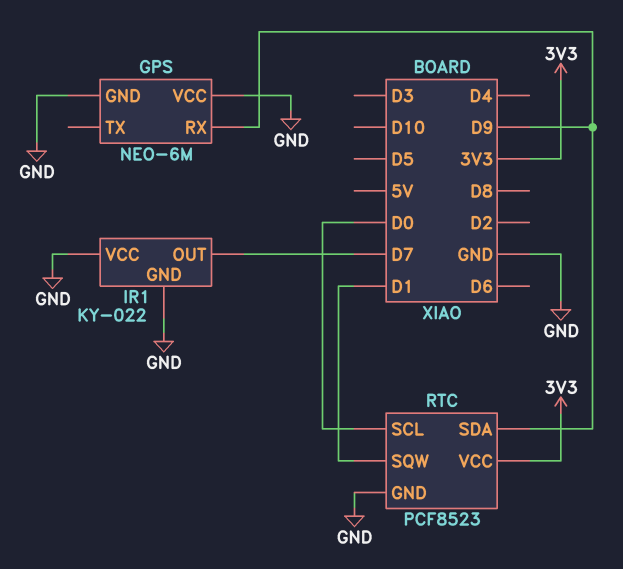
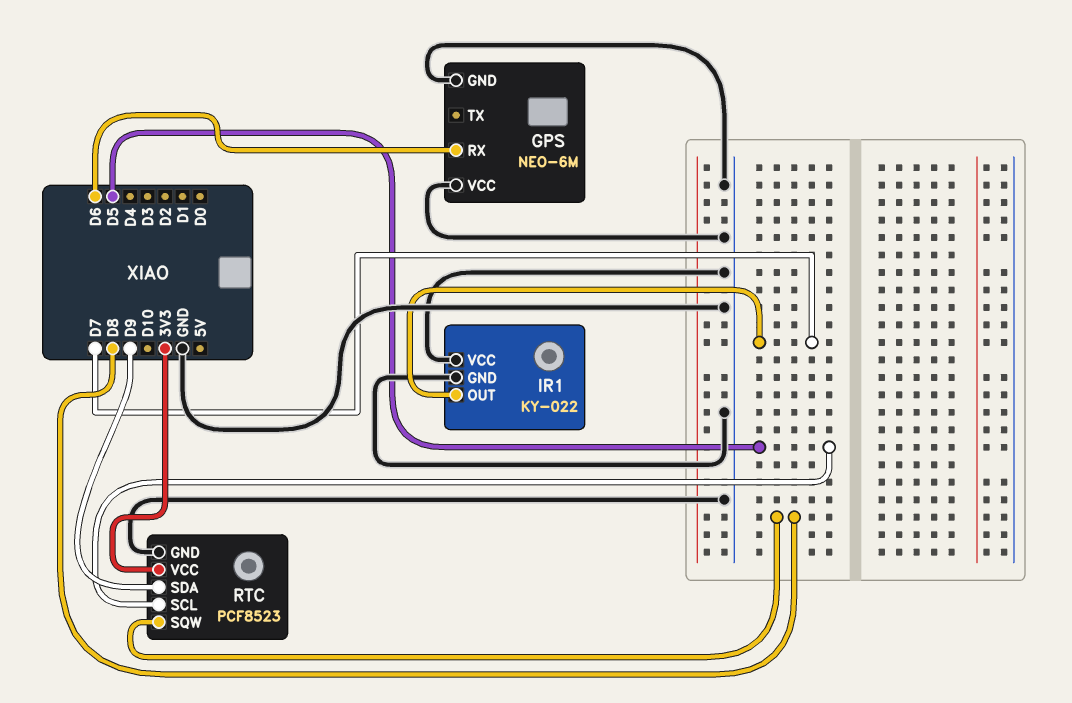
GPS pin RX: D9 -> D6
RTC pin SCL: D0 -> D5
RTC pin SQW: D1 -> D8

